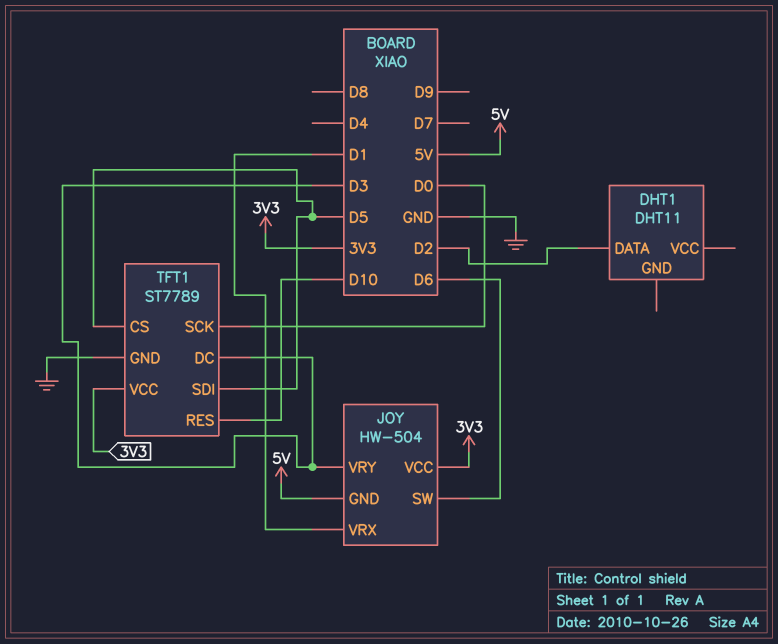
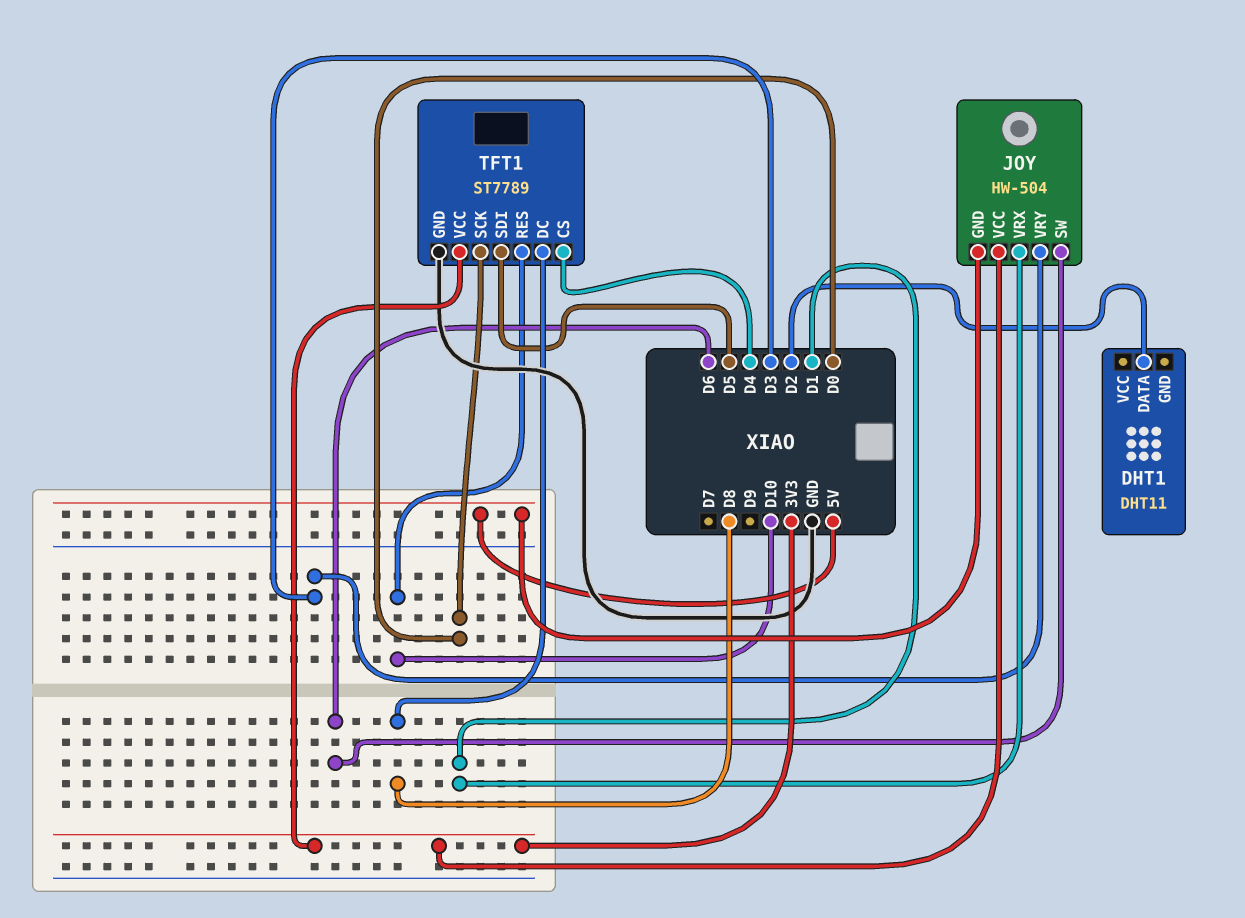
TFT1 pin CS: D5 -> D4
TFT1 pin DC: D3 -> D8

